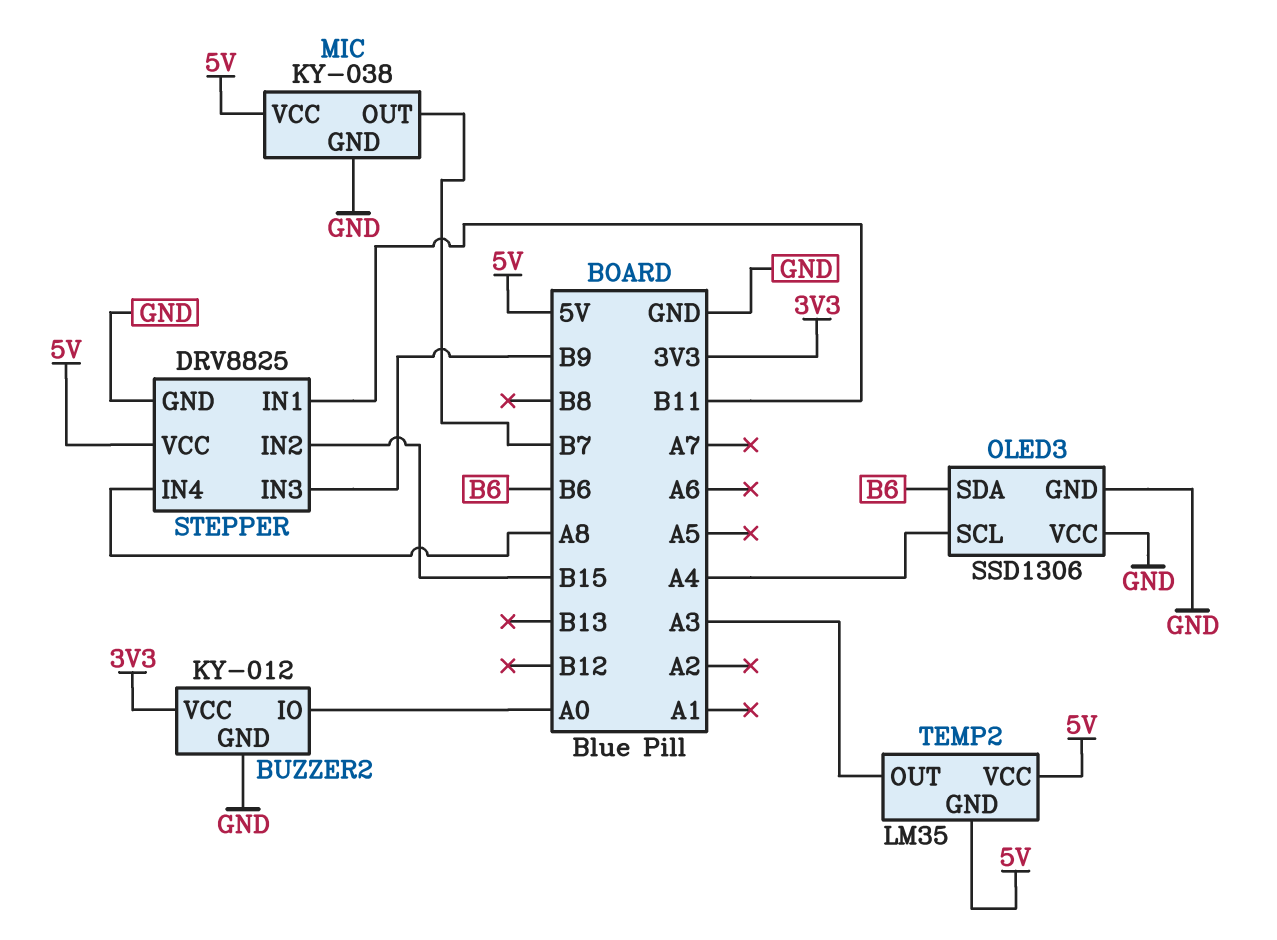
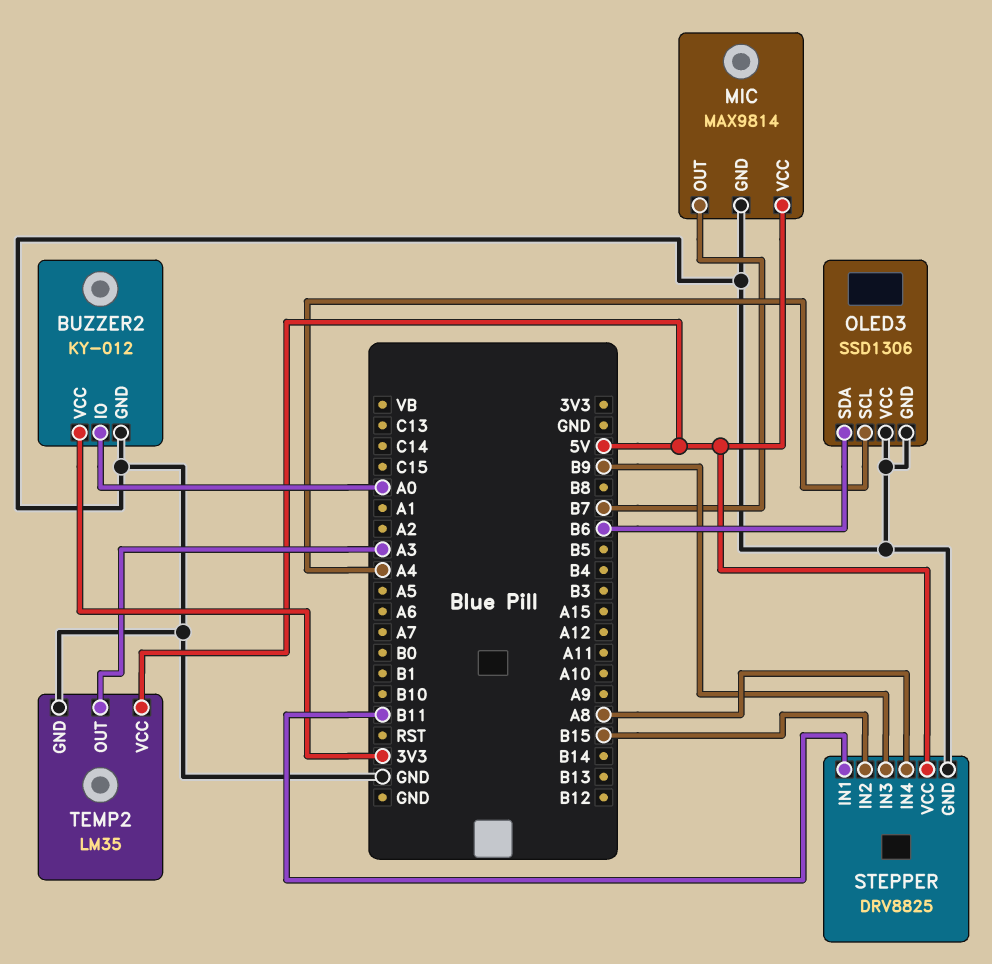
MIC: KY-038 -> MAX9814
TEMP2 pin GND: 5V -> GND

